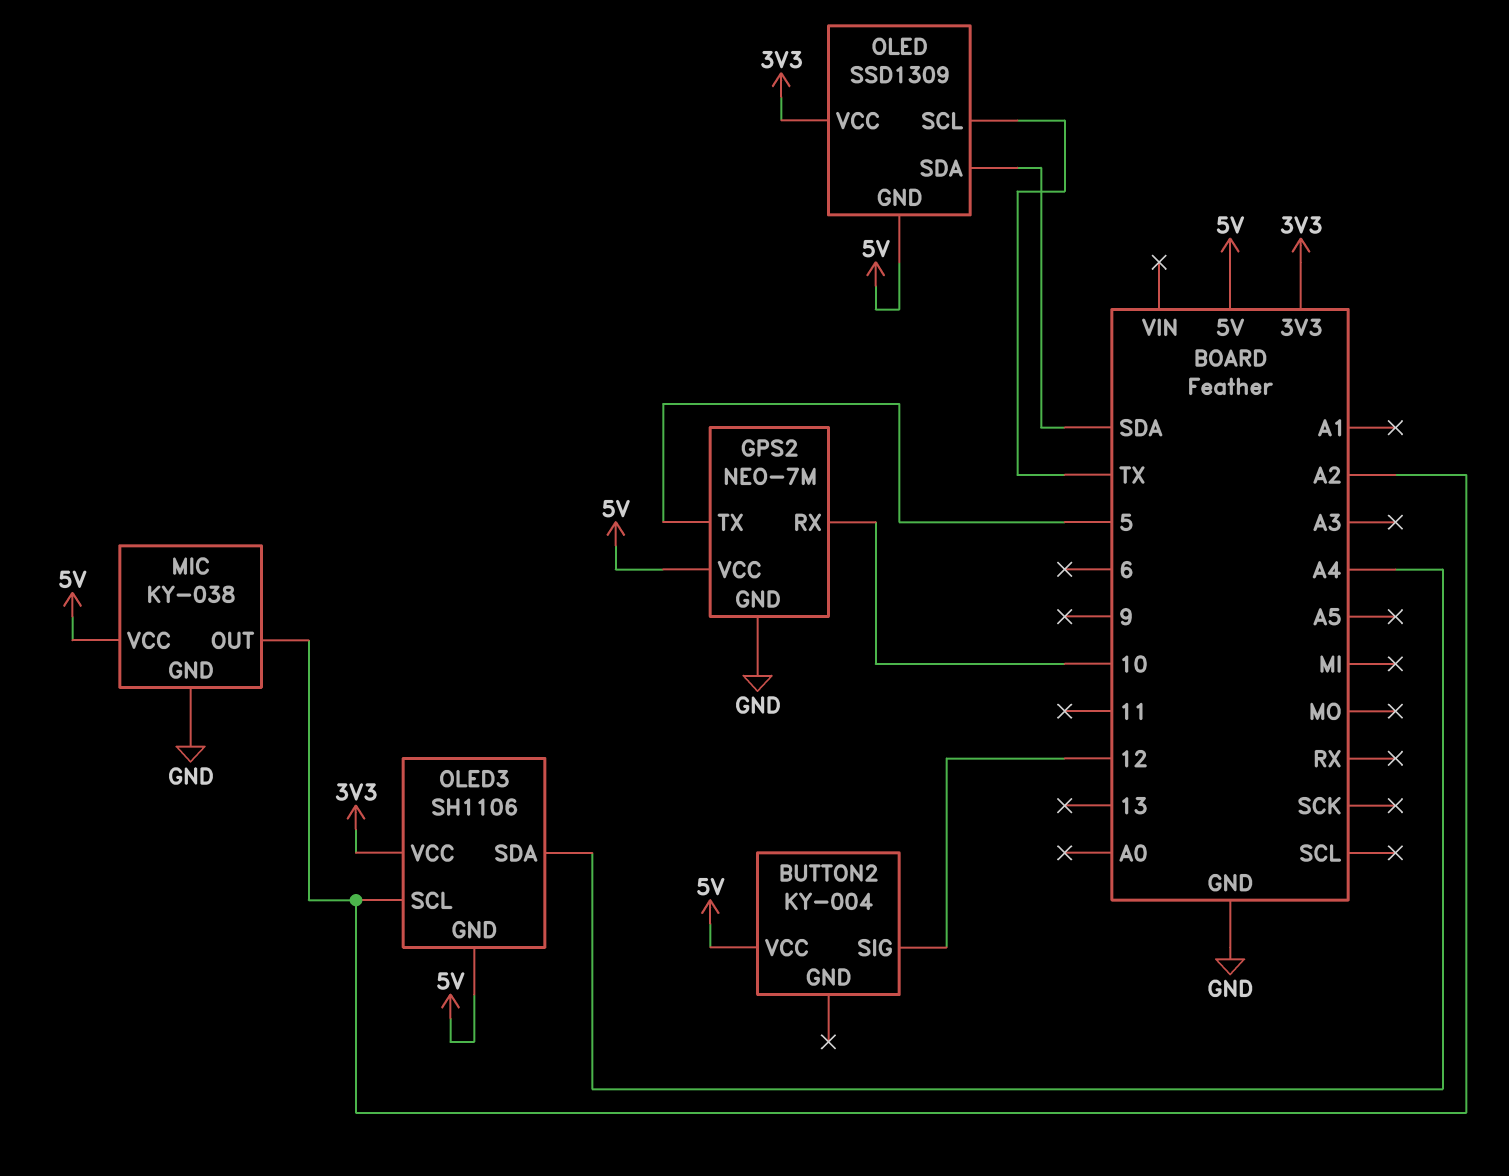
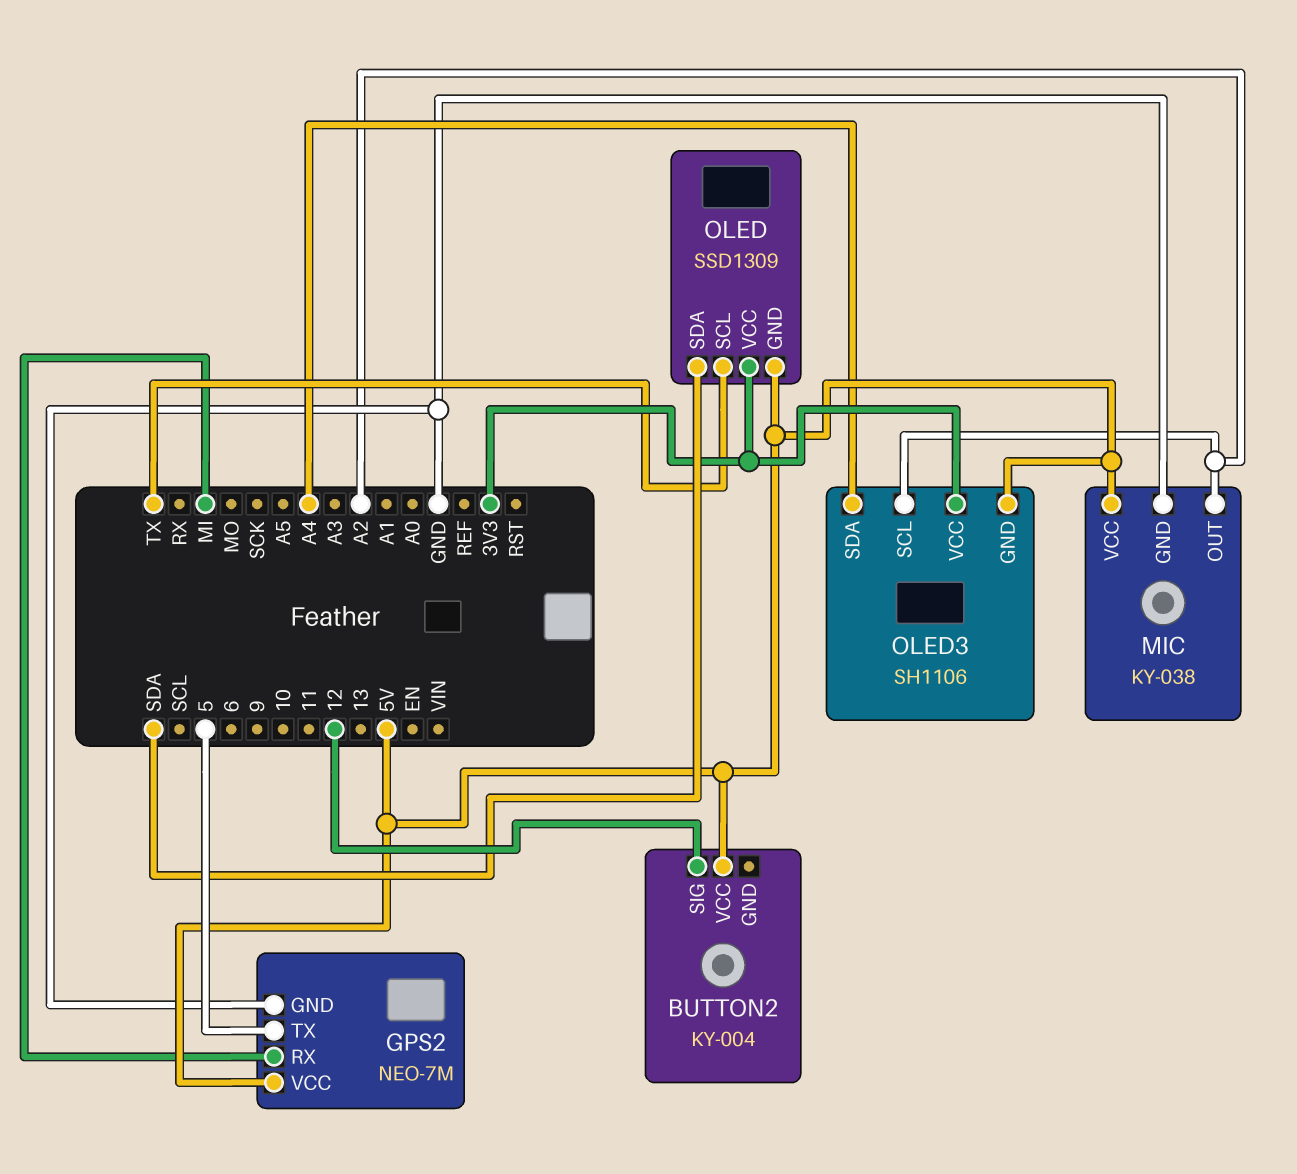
GPS2 pin RX: 10 -> MI

